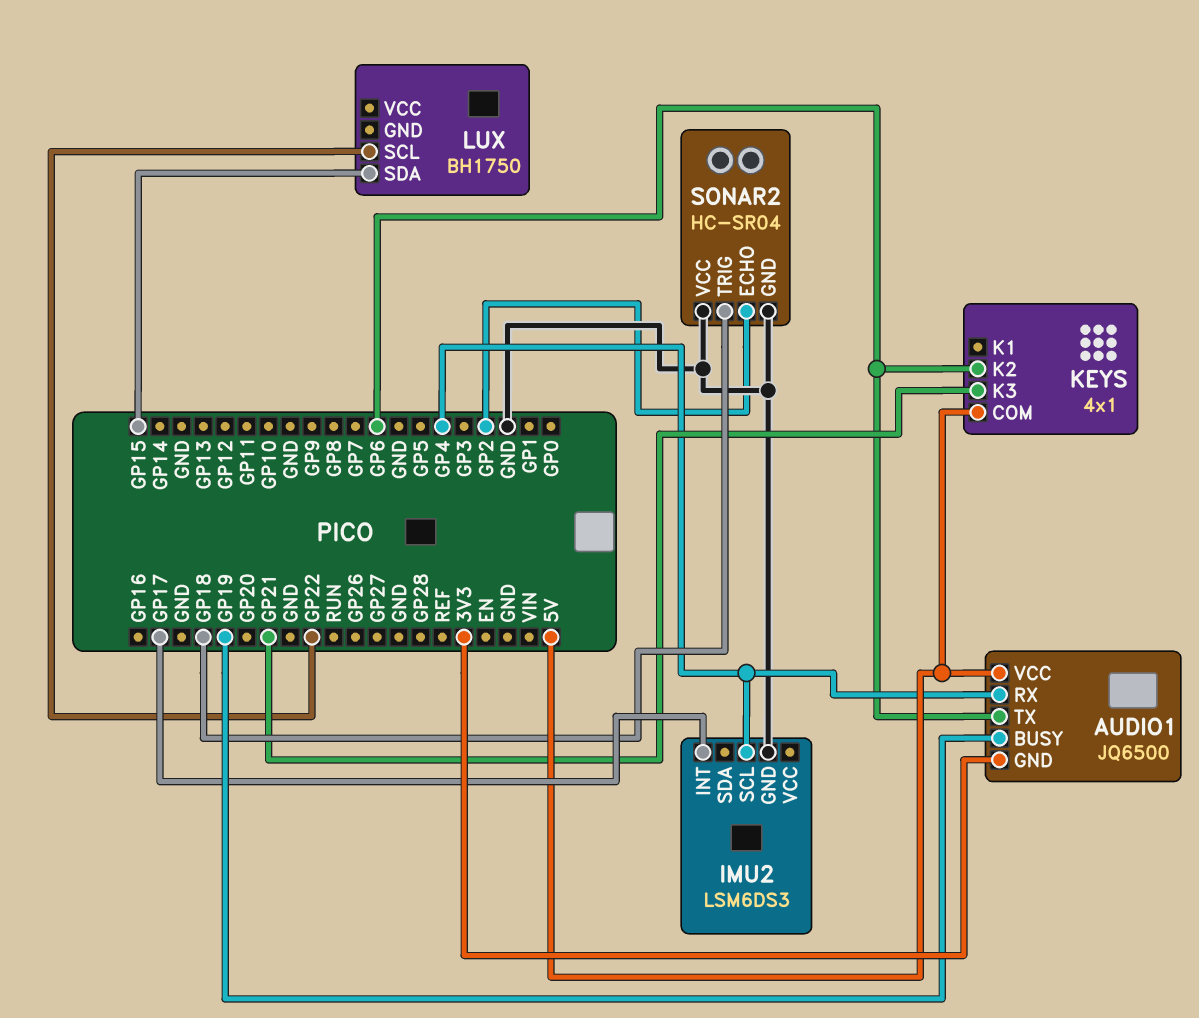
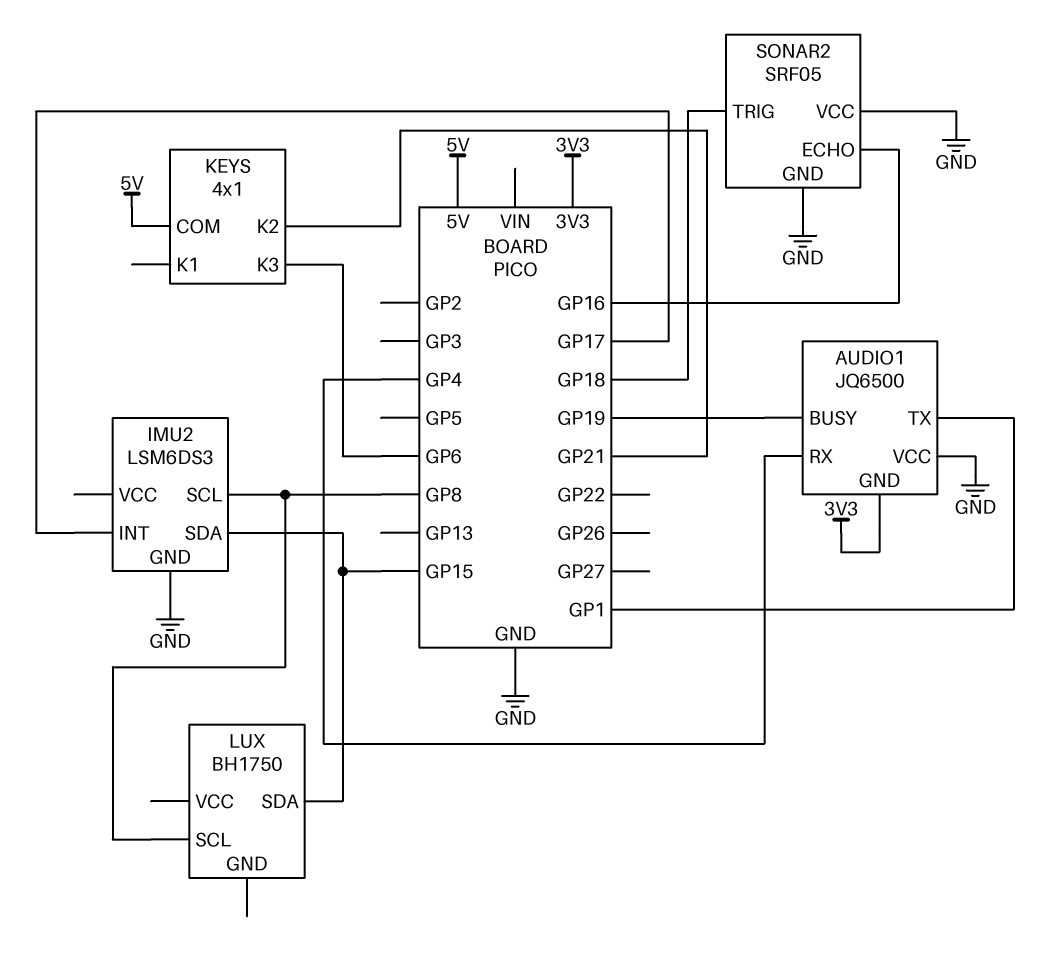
AUDIO1 pin TX: GP6 -> GP1
AUDIO1 pin VCC: 5V -> GND
IMU2 pin SCL: GP4 -> GP8
IMU2 pin SDA: none -> GP15
KEYS pin K2: GP6 -> GP21
KEYS pin K3: GP21 -> GP6
LUX pin SCL: GP22 -> GP8
SONAR2: HC-SR04 -> SRF05
SONAR2 pin ECHO: GP2 -> GP16

